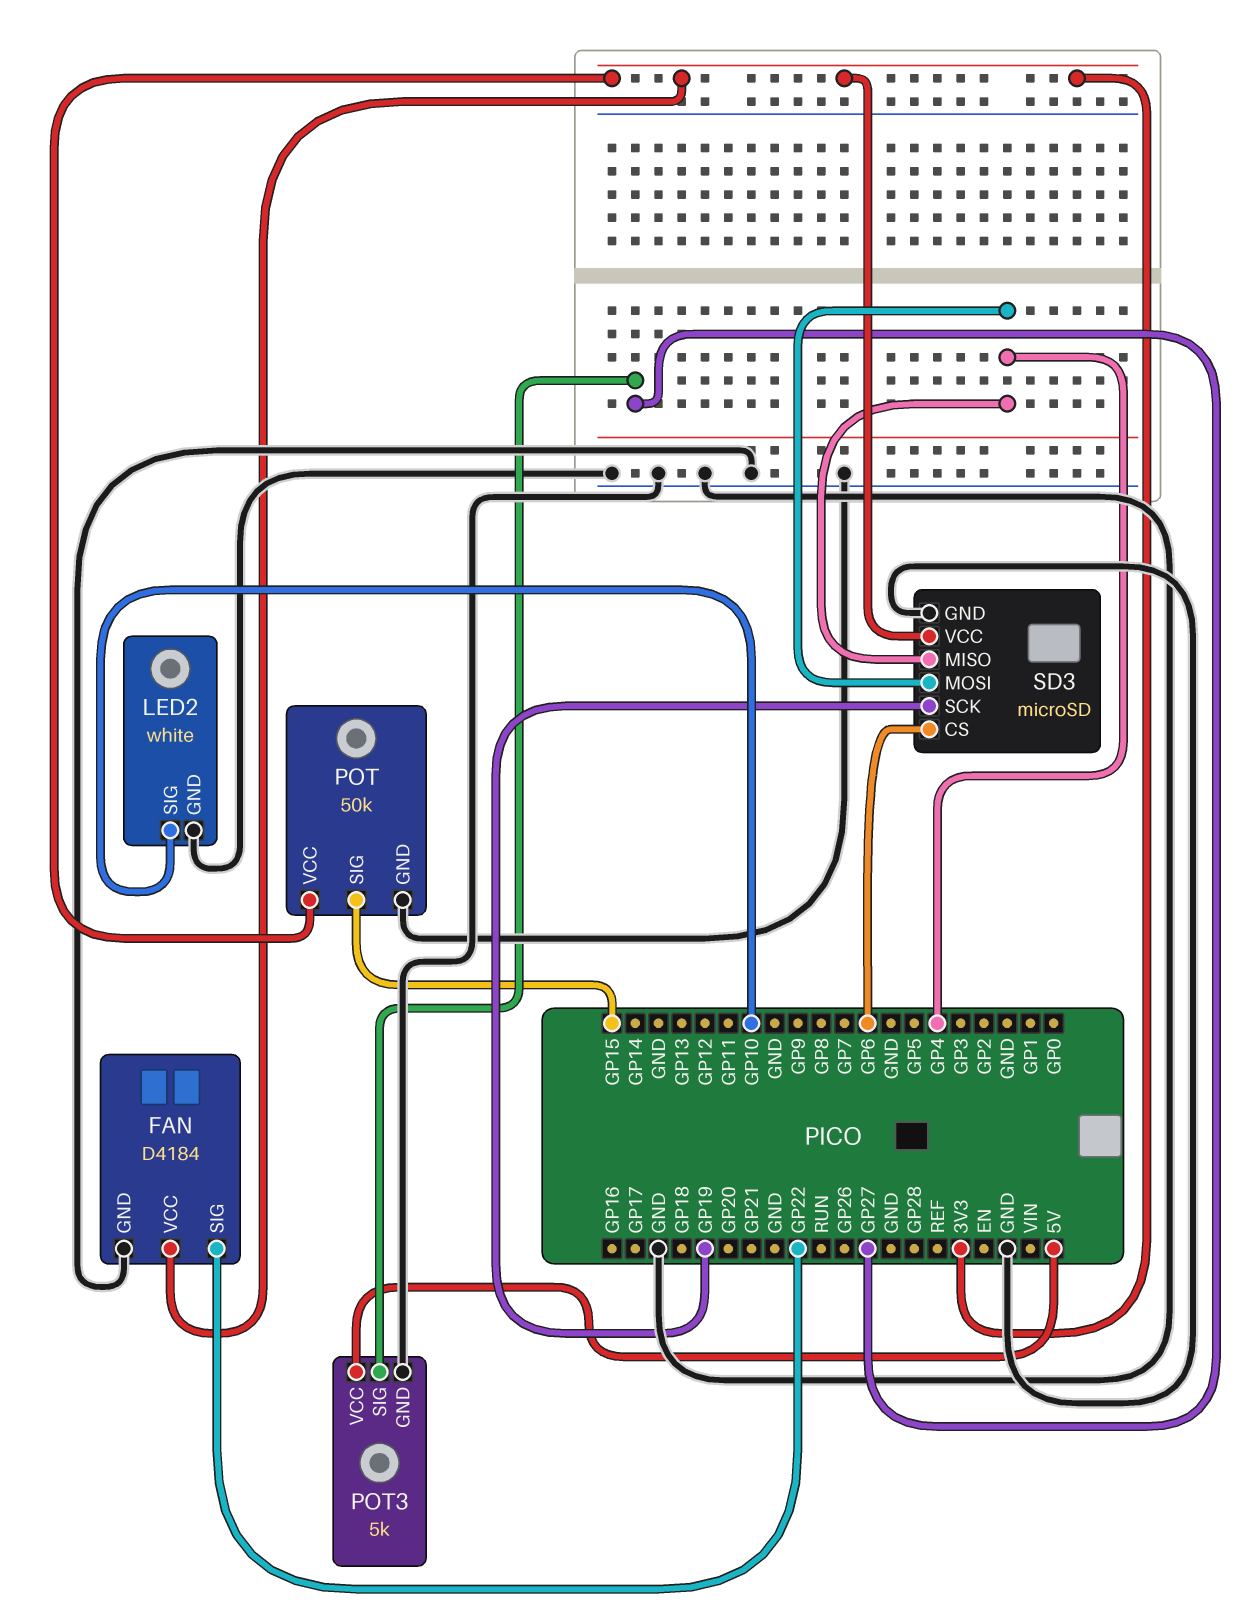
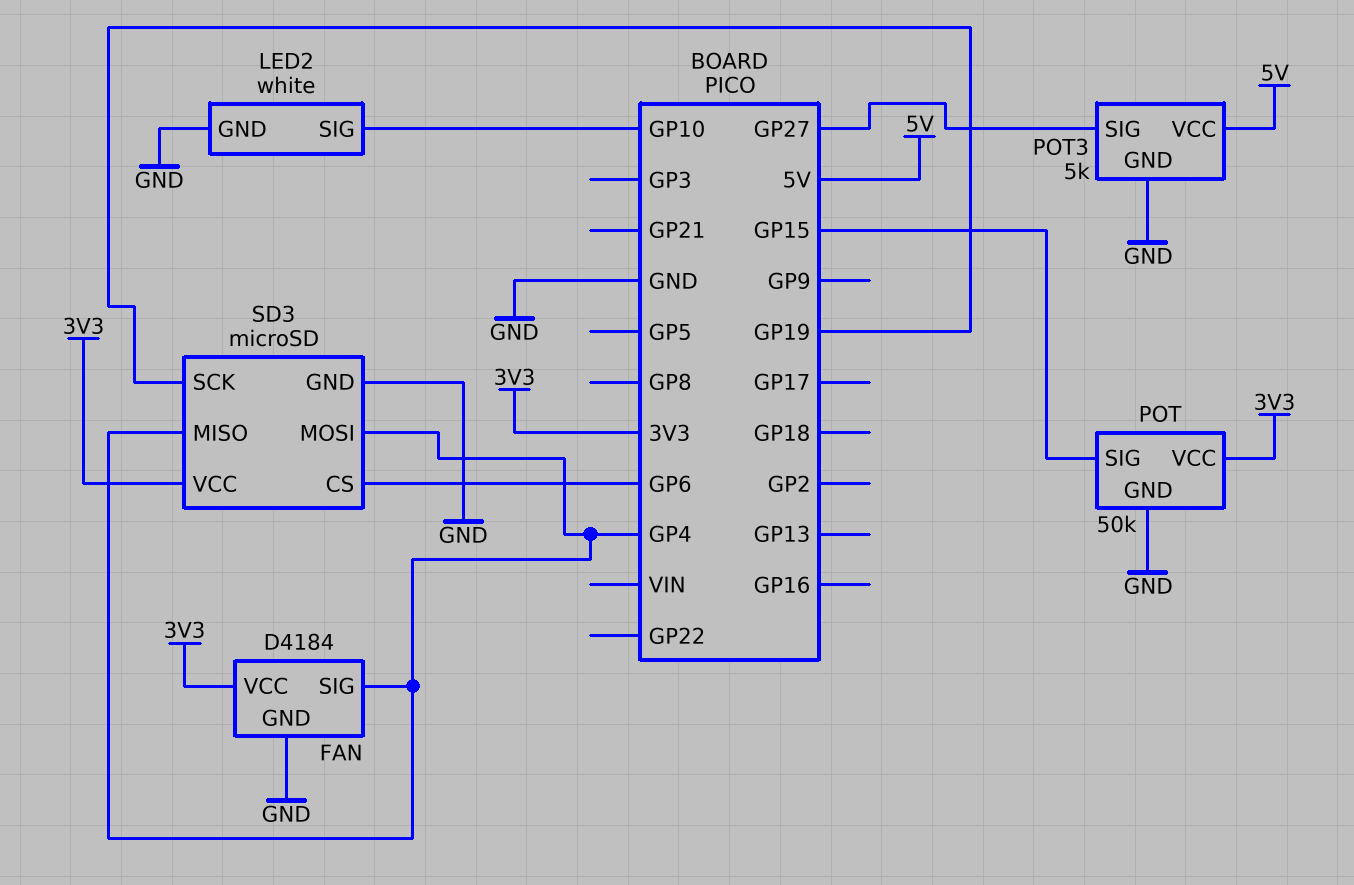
FAN pin SIG: GP22 -> GP4

